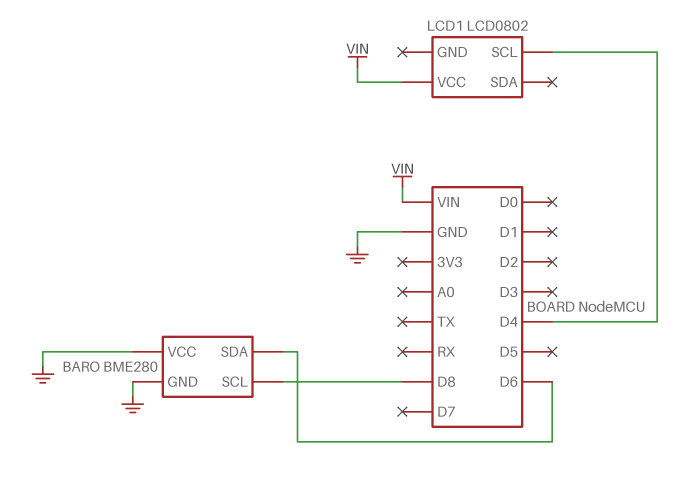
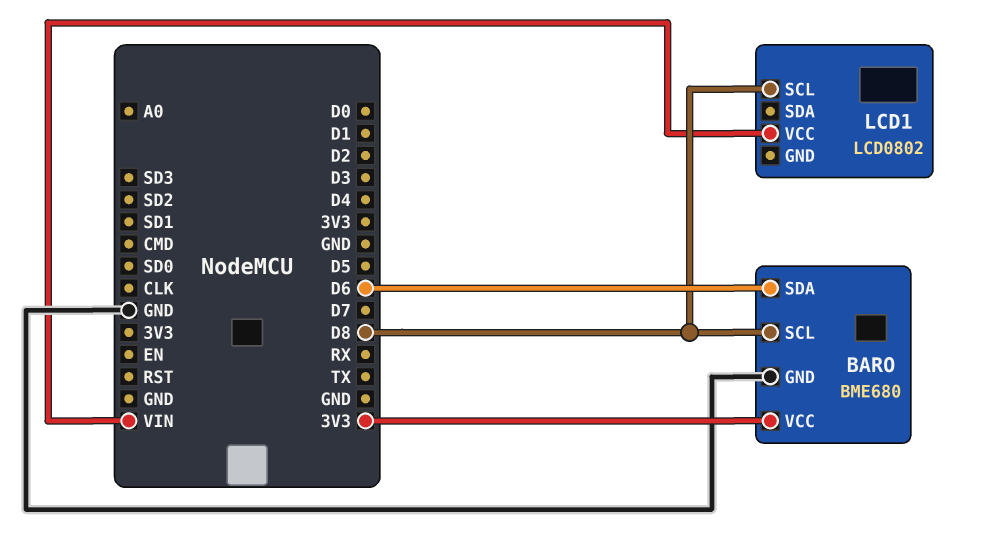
BARO: BME280 -> BME680
BARO pin VCC: GND -> 3V3
LCD1 pin SCL: D4 -> D8

